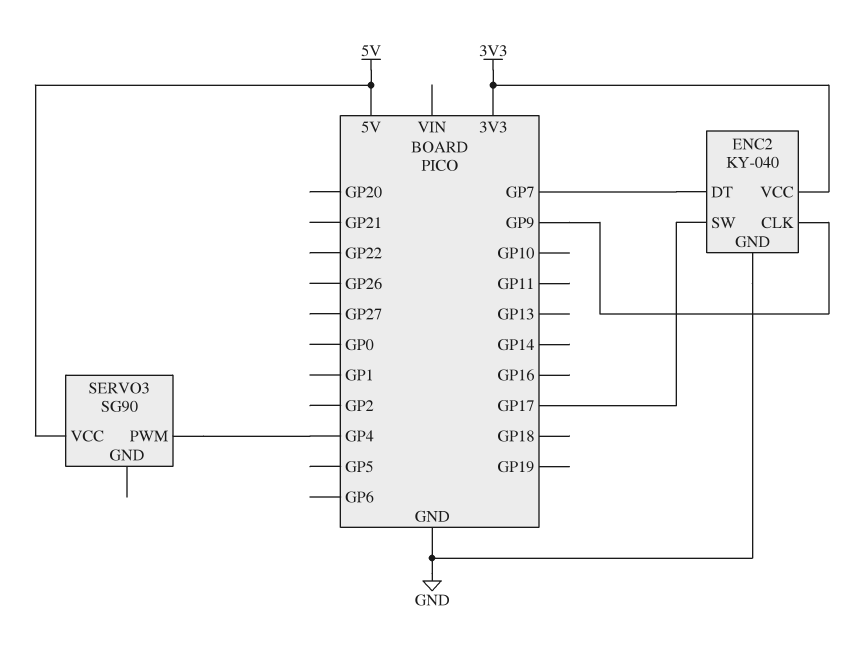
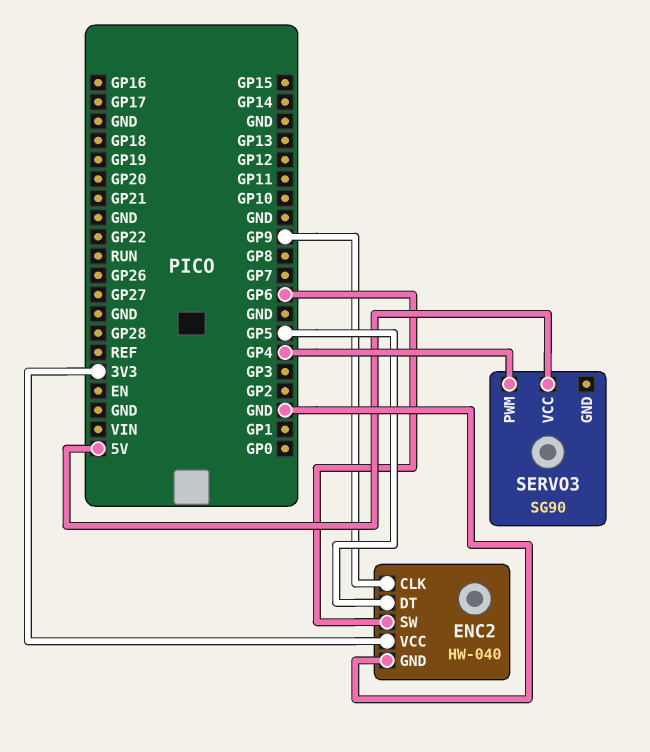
ENC2: KY-040 -> HW-040
ENC2 pin DT: GP7 -> GP5
ENC2 pin SW: GP17 -> GP6

